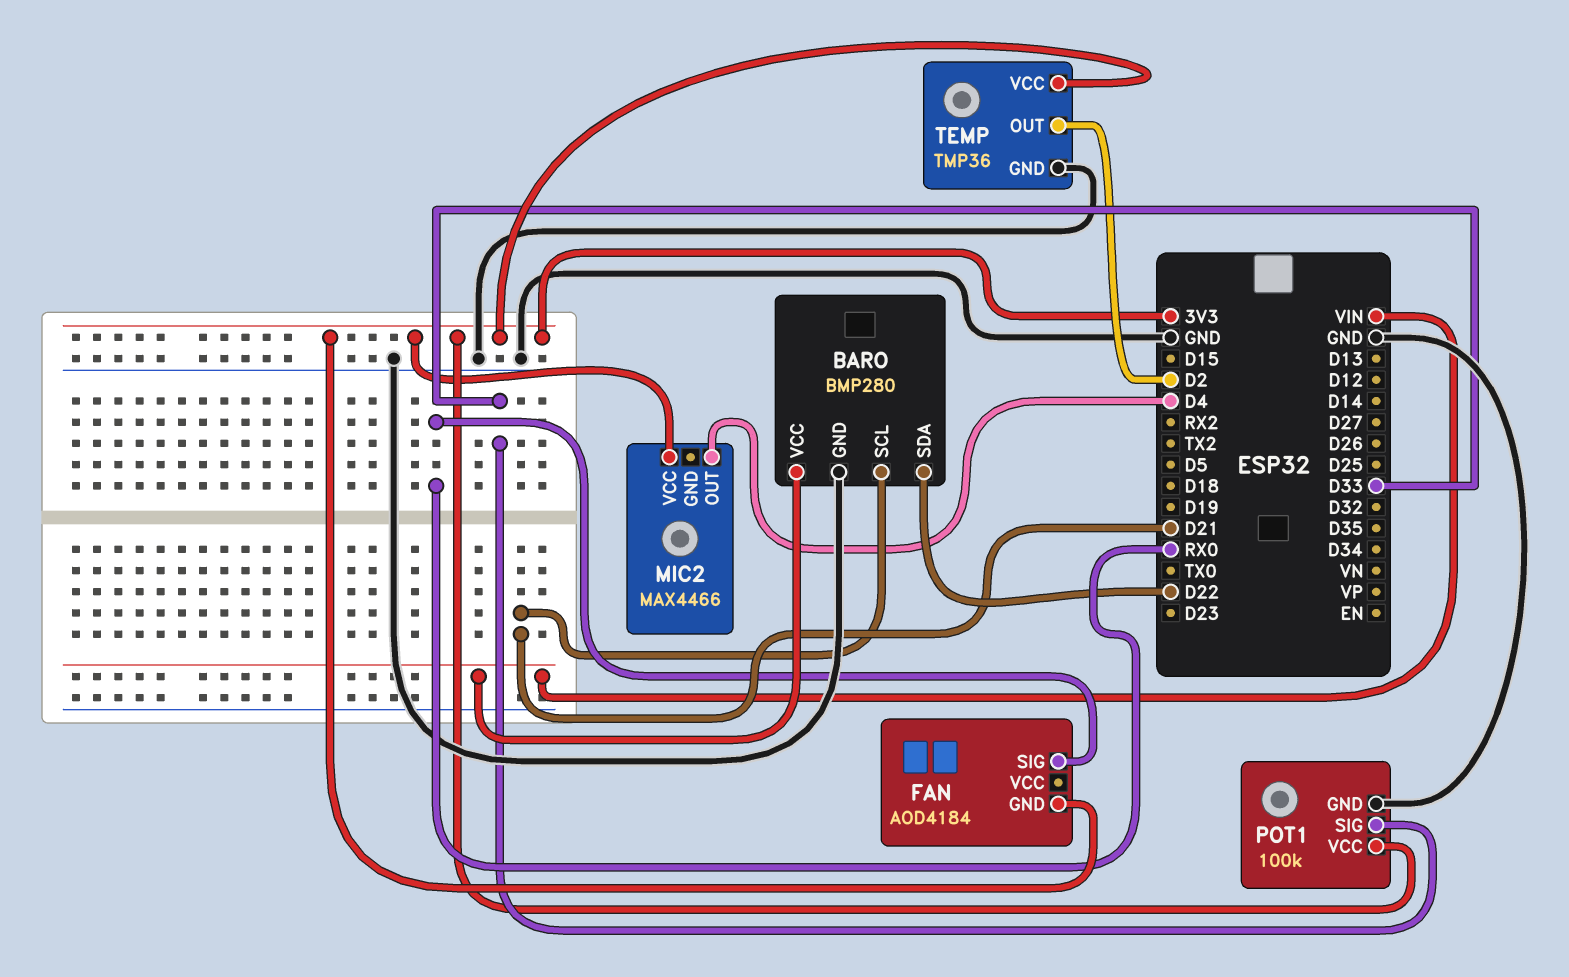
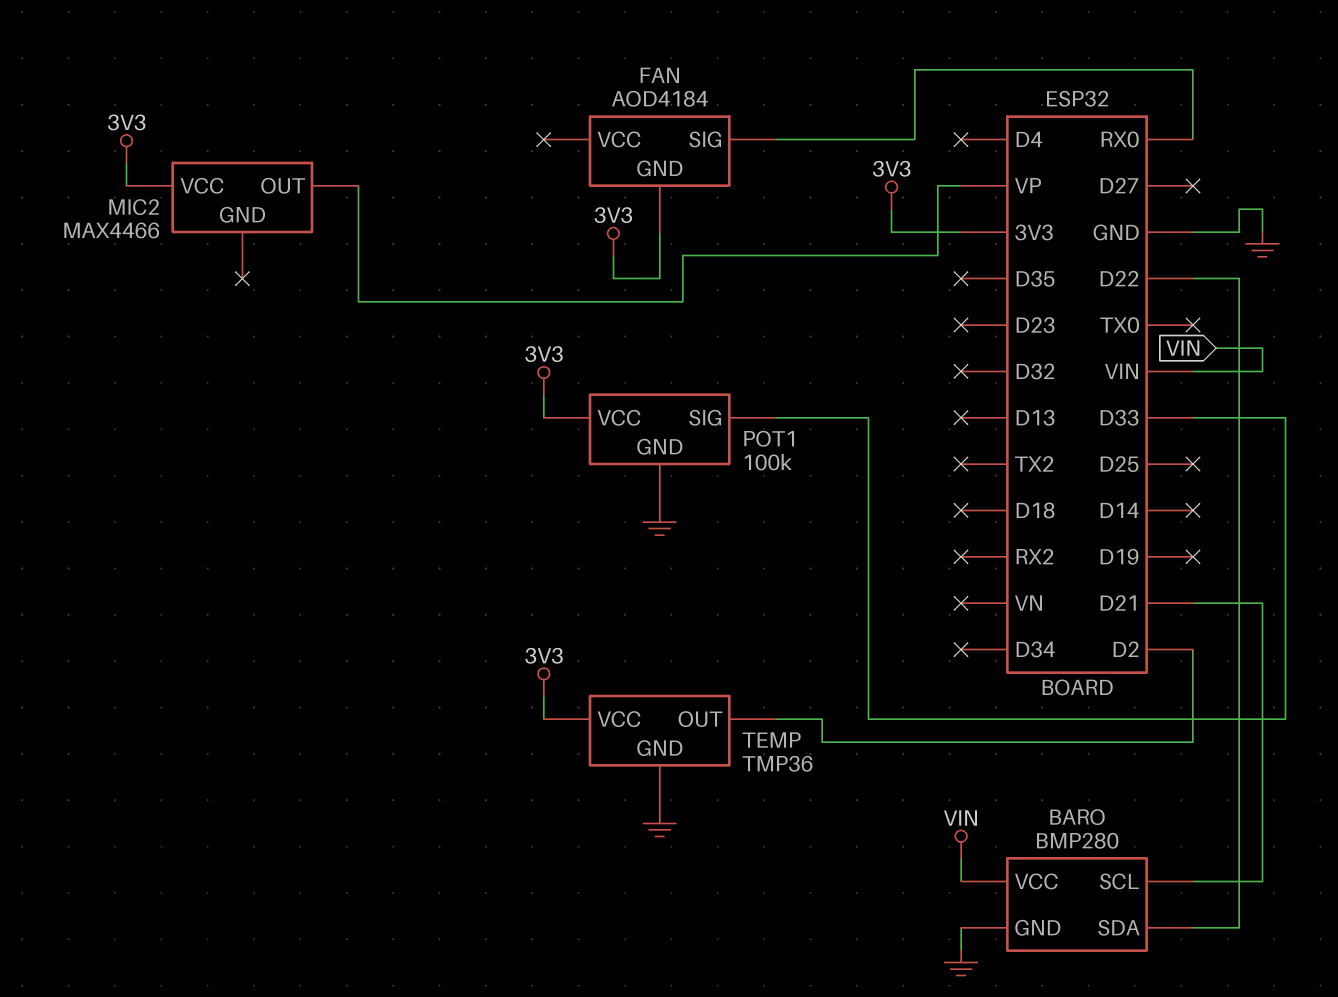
MIC2 pin OUT: D4 -> VP

